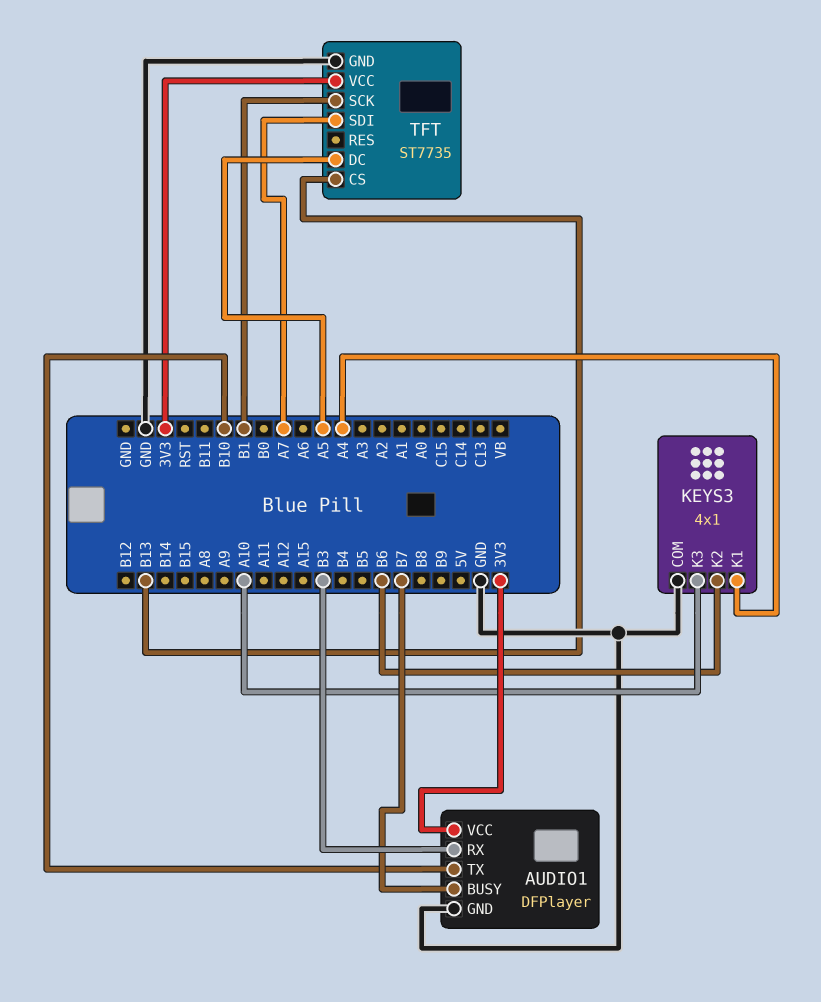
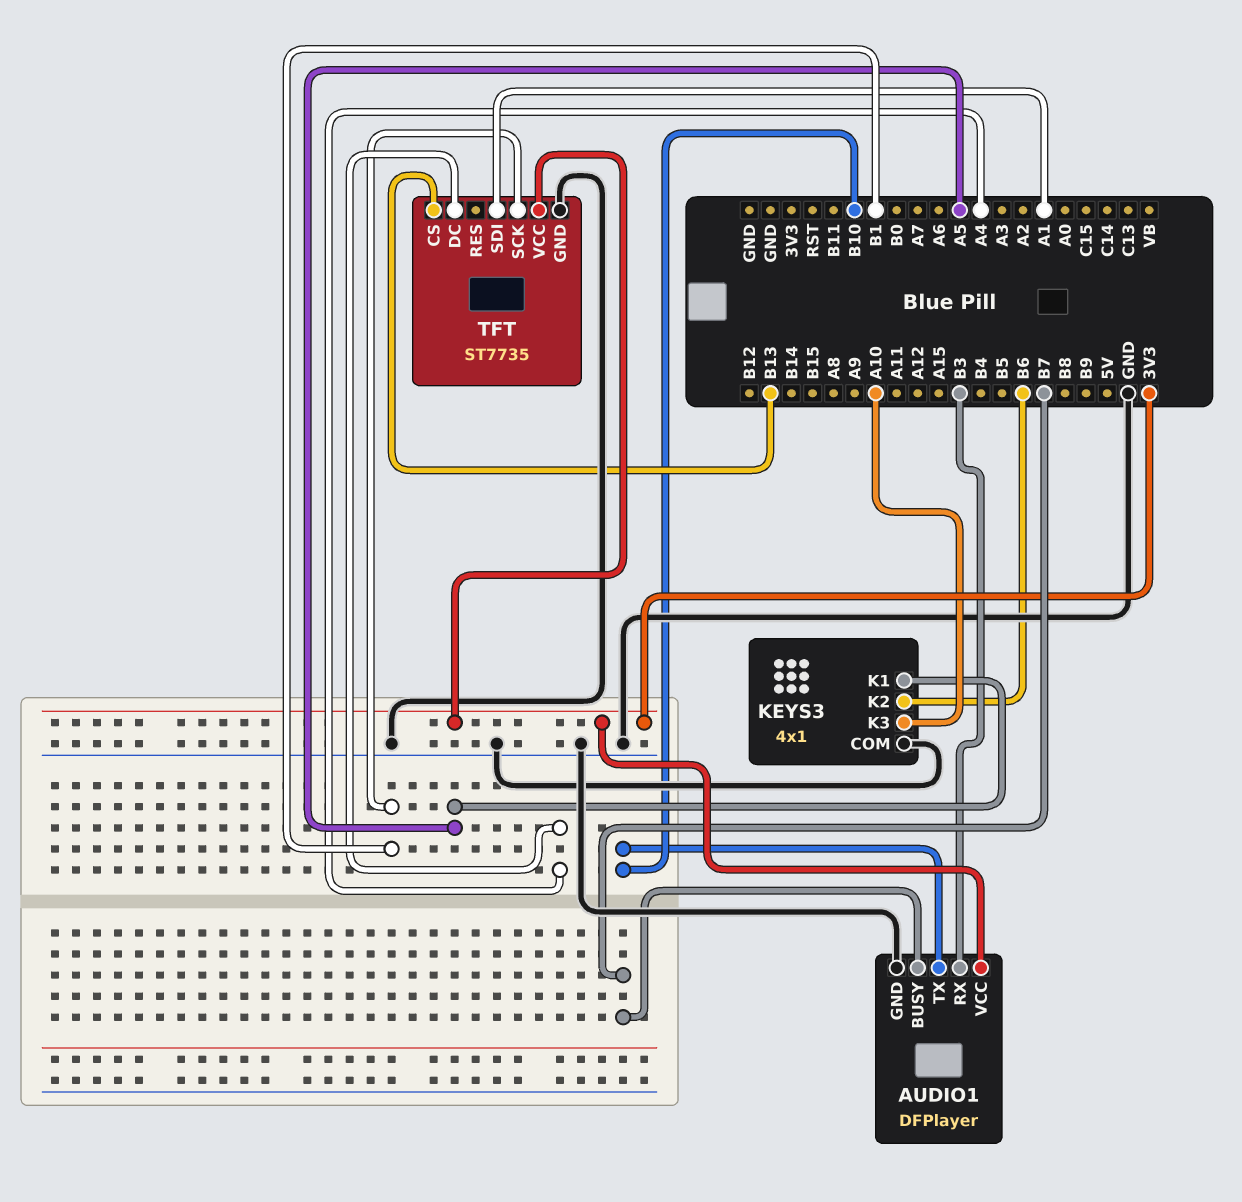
KEYS3 pin K1: A4 -> A5
TFT pin DC: A5 -> A4
TFT pin SDI: A7 -> A1

